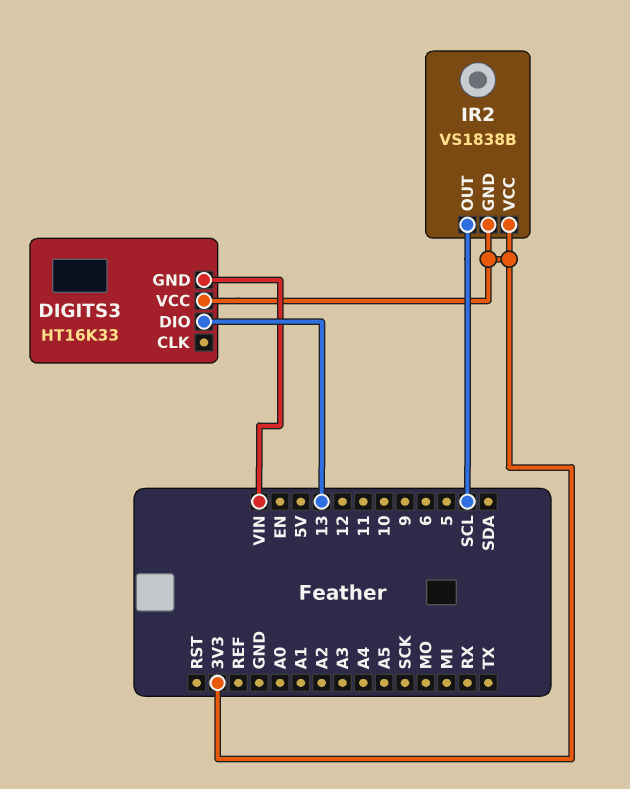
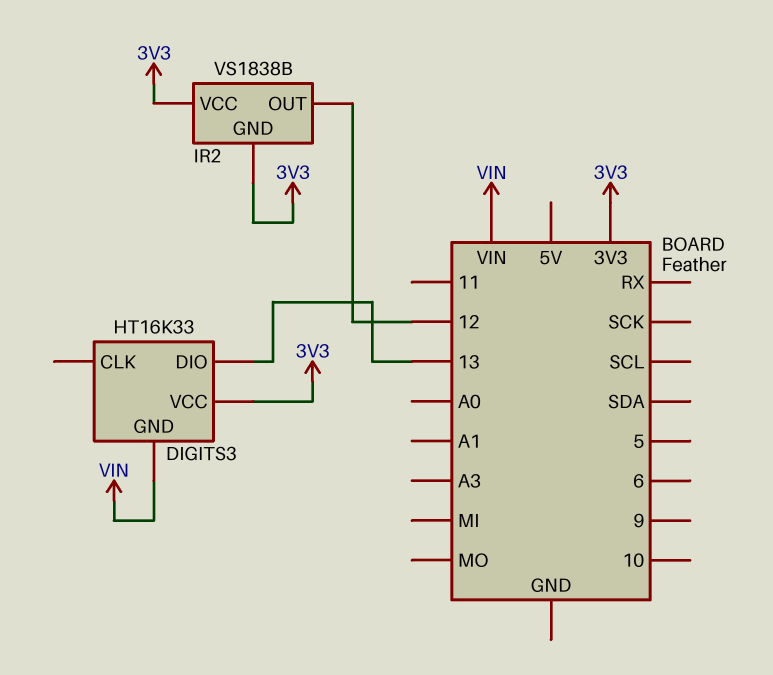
IR2 pin OUT: SCL -> 12

